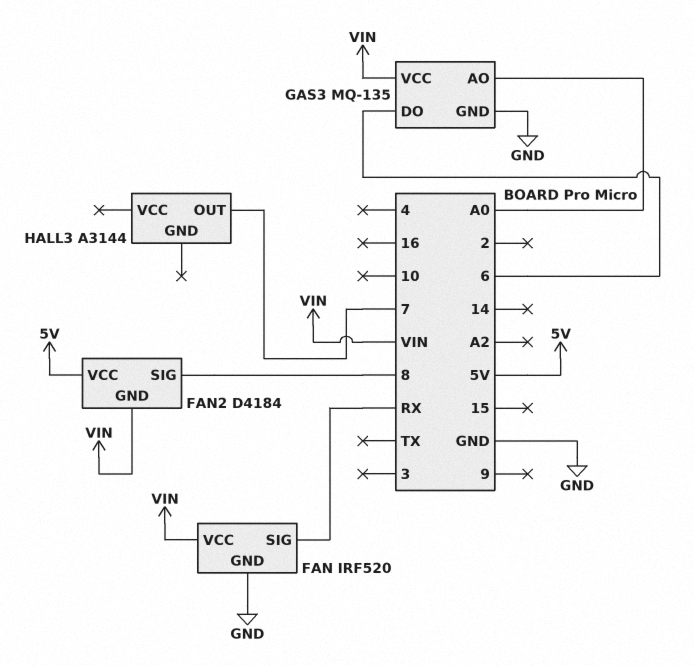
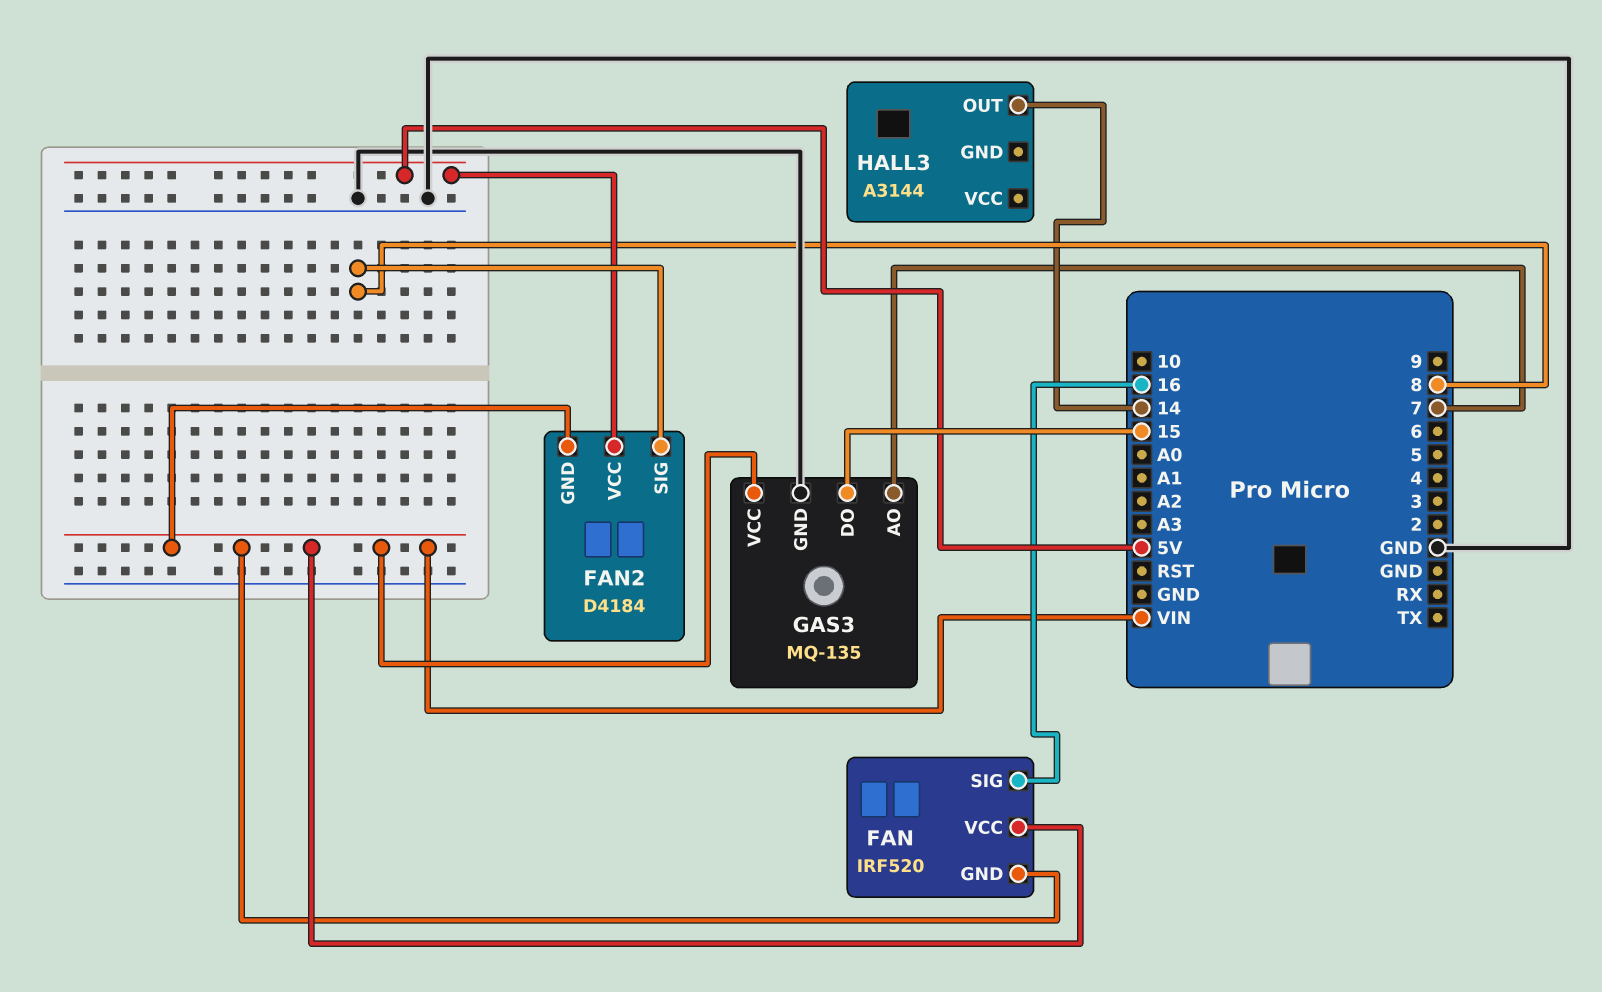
FAN pin GND: GND -> VIN
FAN pin SIG: RX -> 16
GAS3 pin AO: A0 -> 7
GAS3 pin DO: 6 -> 15
HALL3 pin OUT: 7 -> 14

